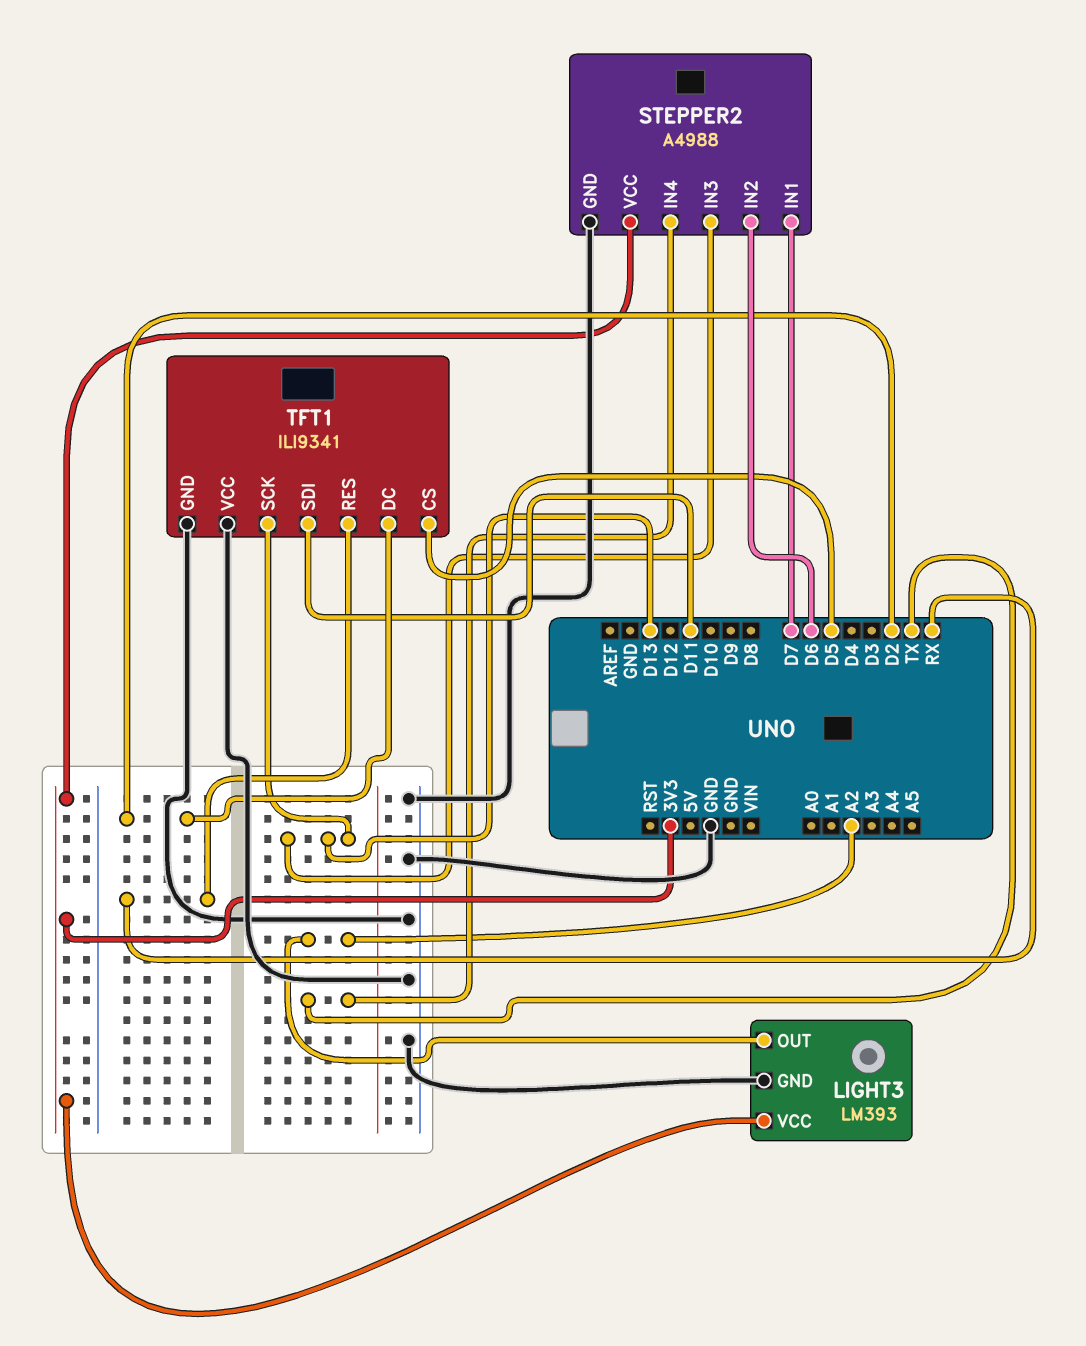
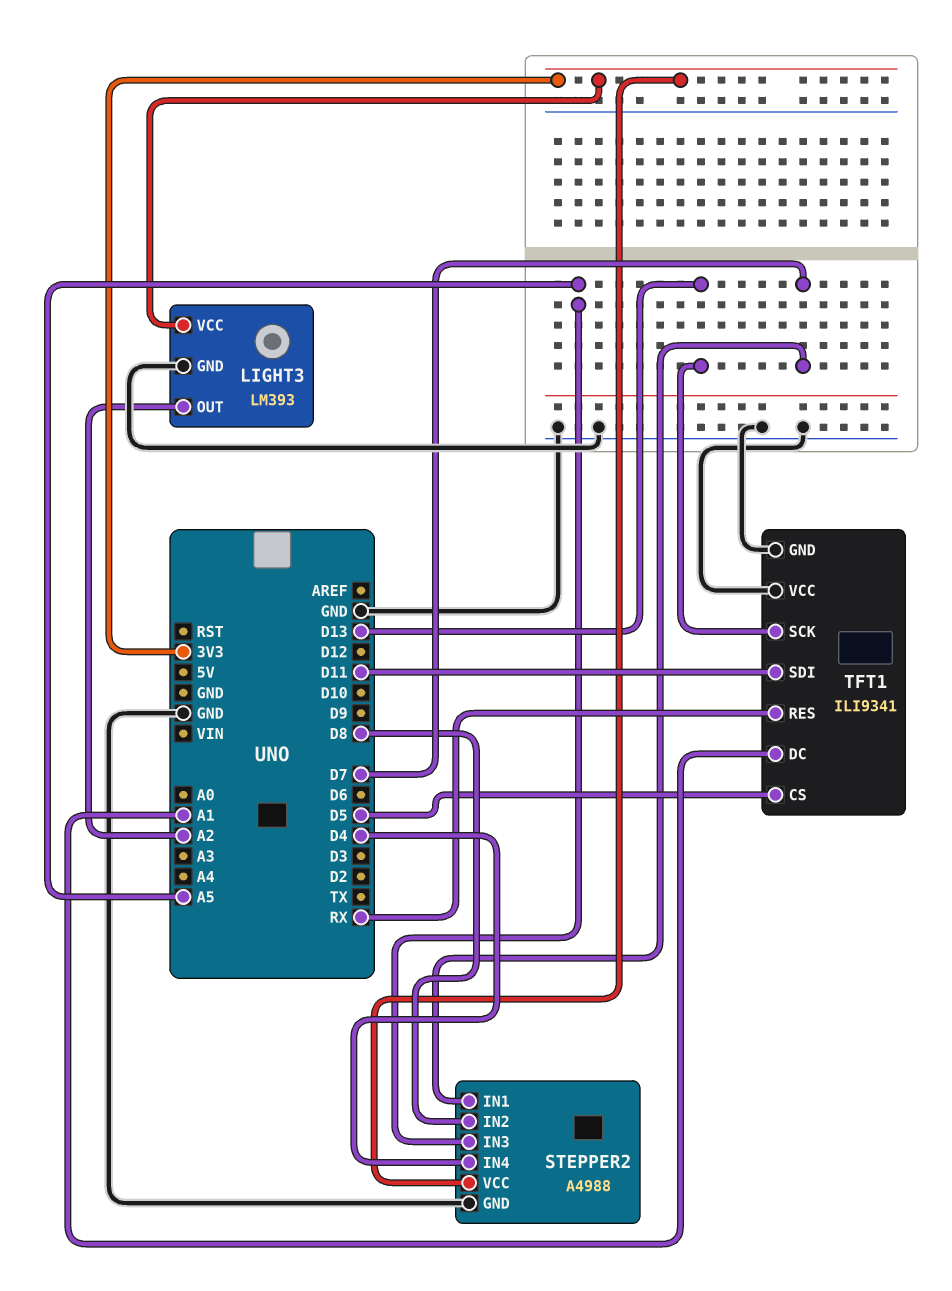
STEPPER2 pin IN2: D6 -> D8
STEPPER2 pin IN3: D13 -> A5
STEPPER2 pin IN4: TX -> D4
TFT1 pin DC: D2 -> A1

